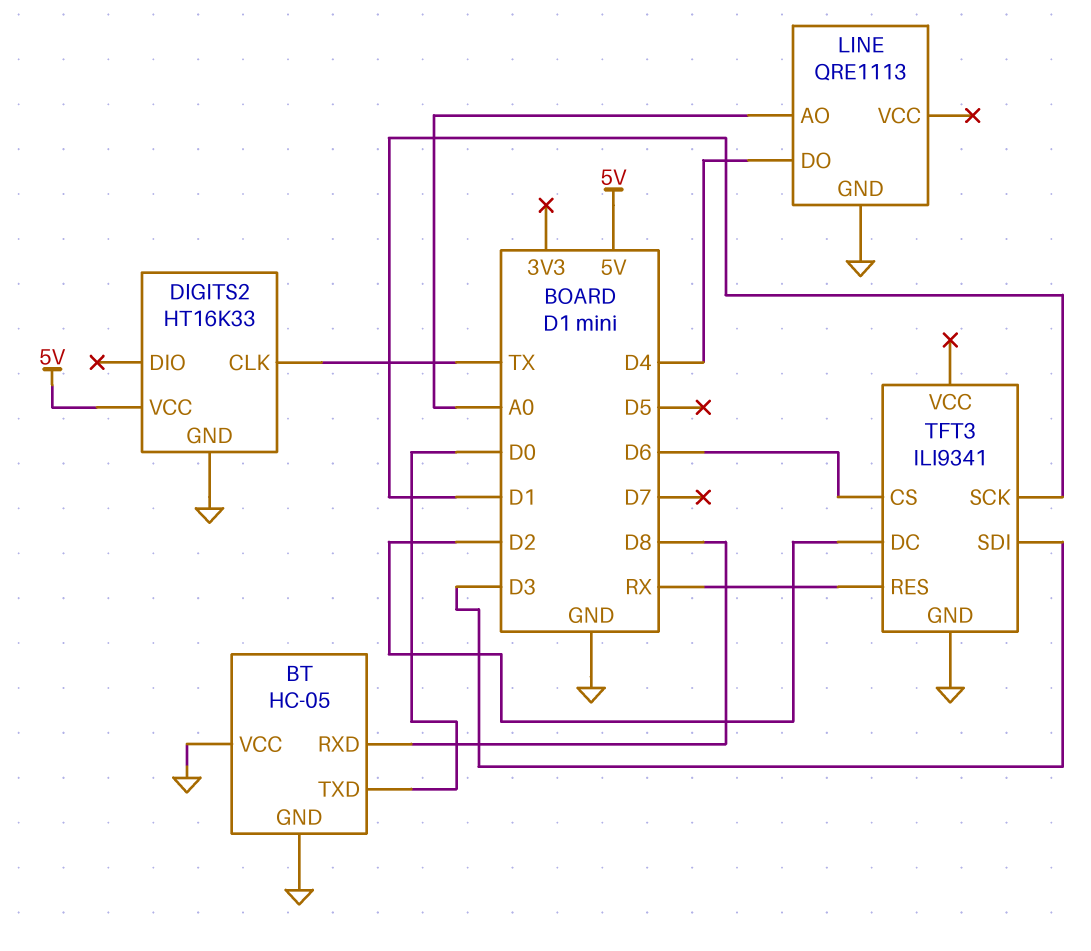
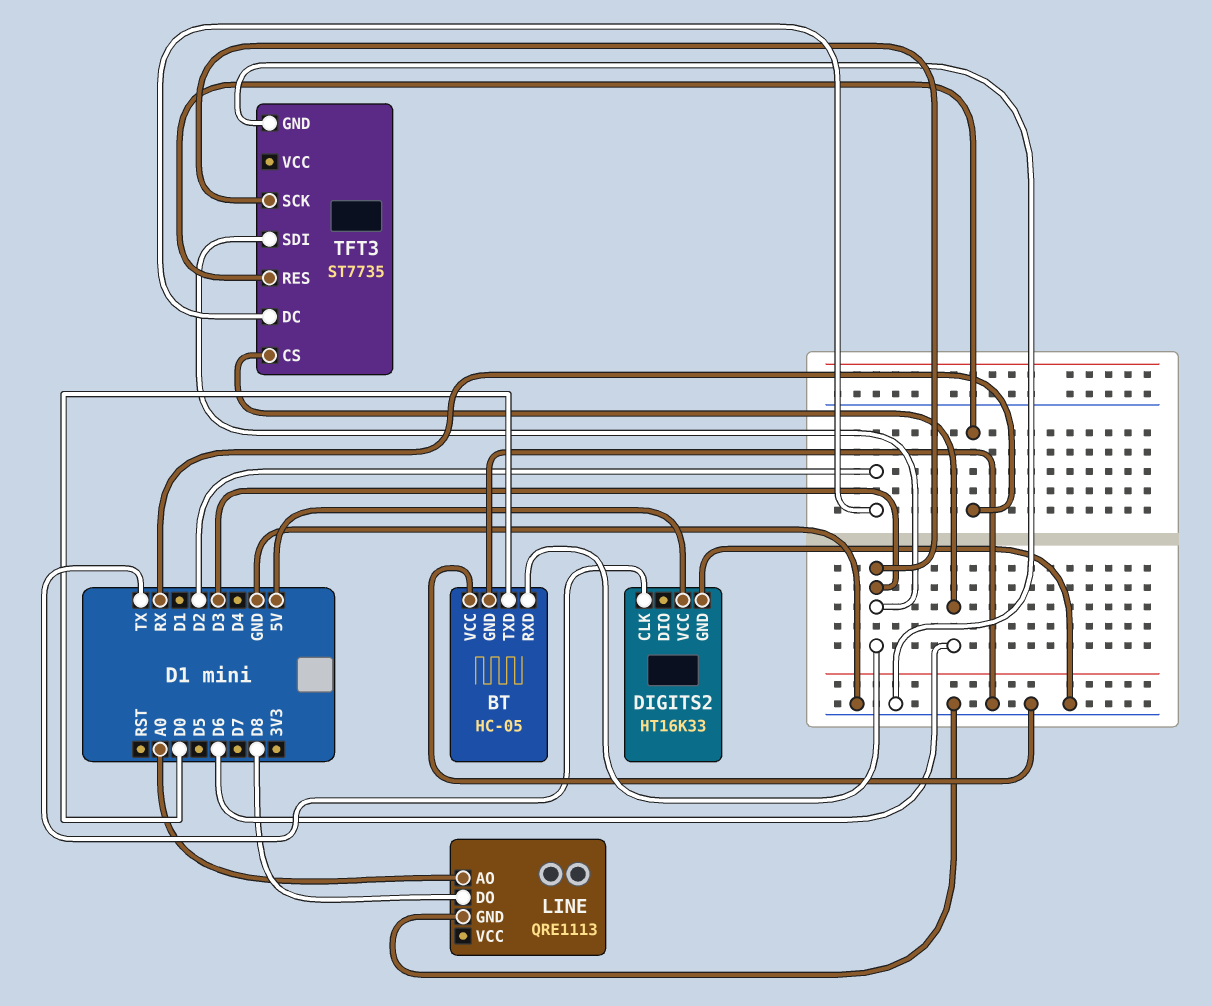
BT pin RXD: D8 -> D3
LINE pin DO: D4 -> D8
TFT3: ILI9341 -> ST7735
TFT3 pin SCK: D1 -> D3

